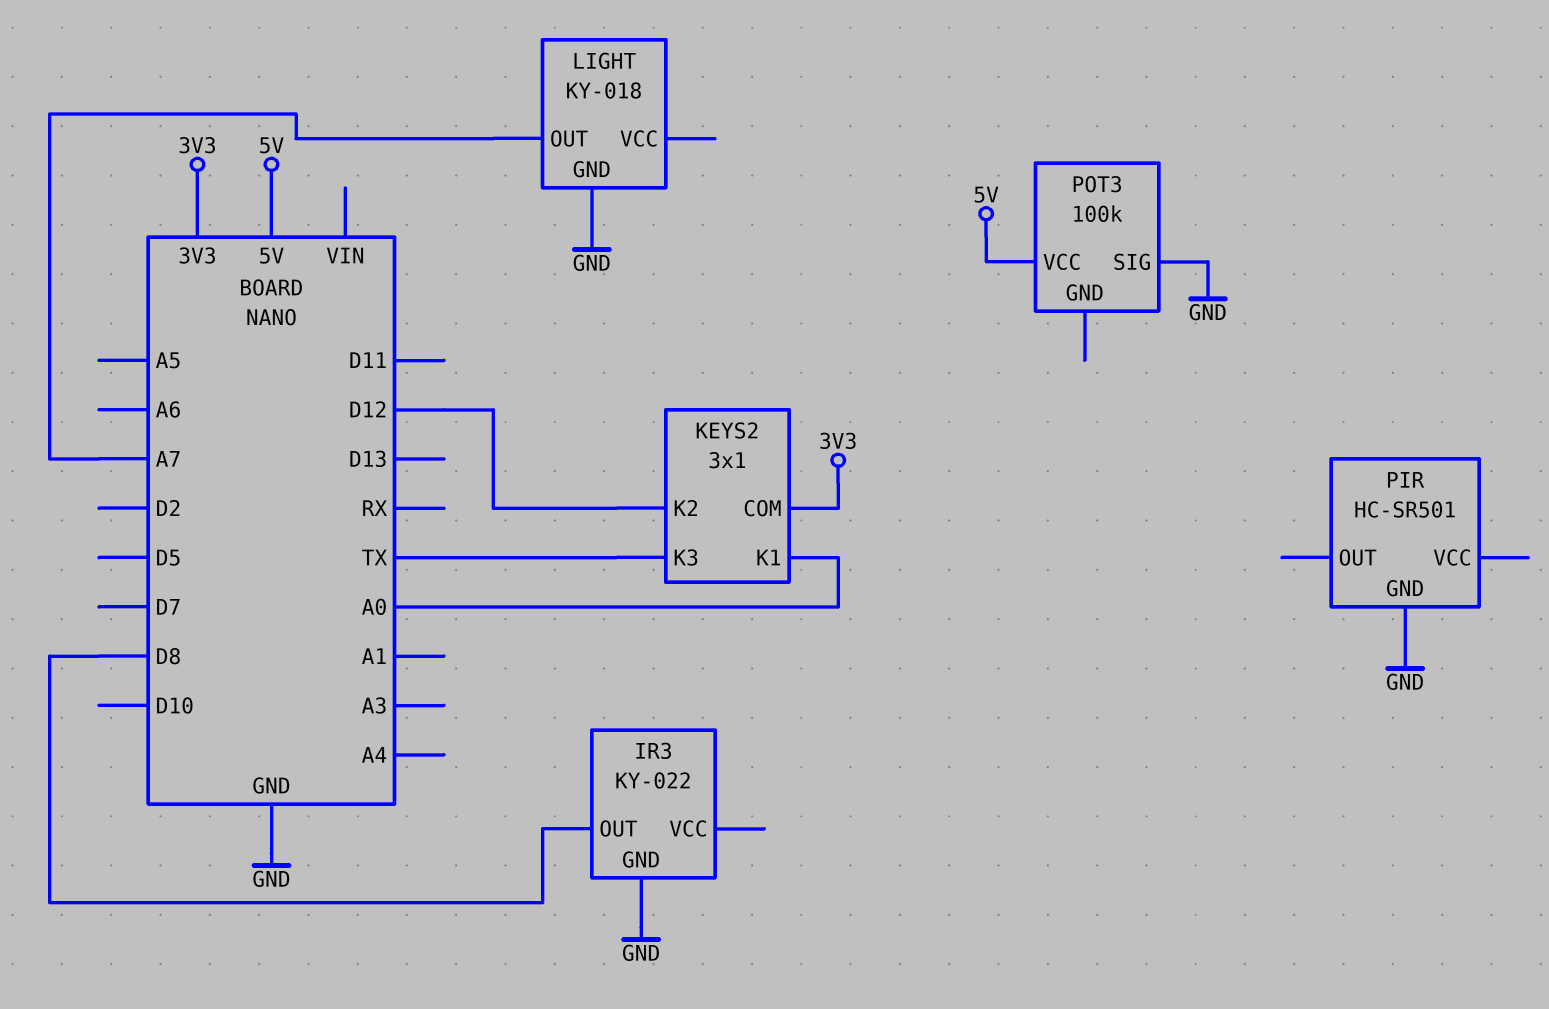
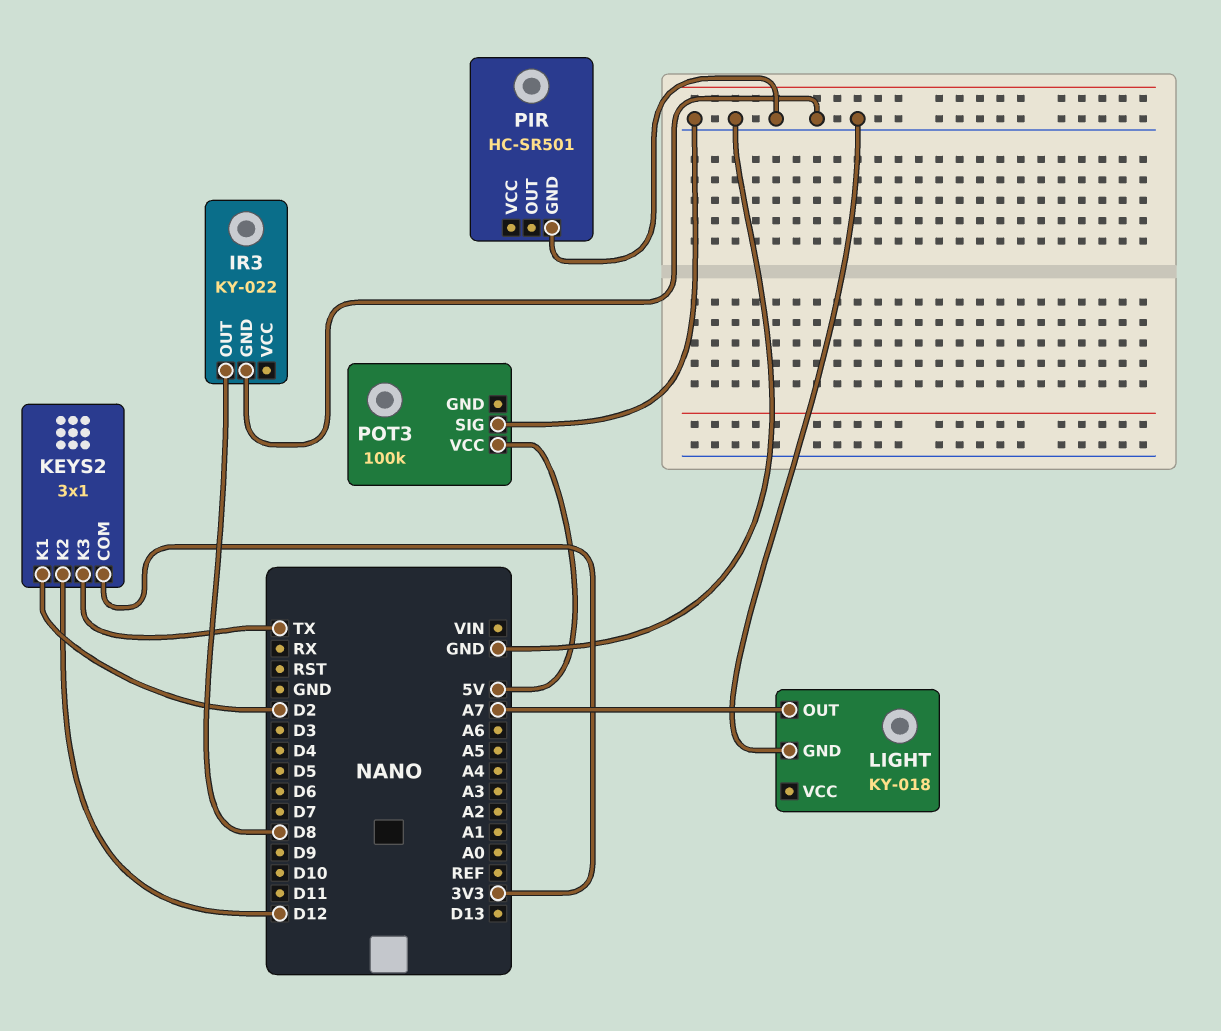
KEYS2 pin K1: A0 -> D2

